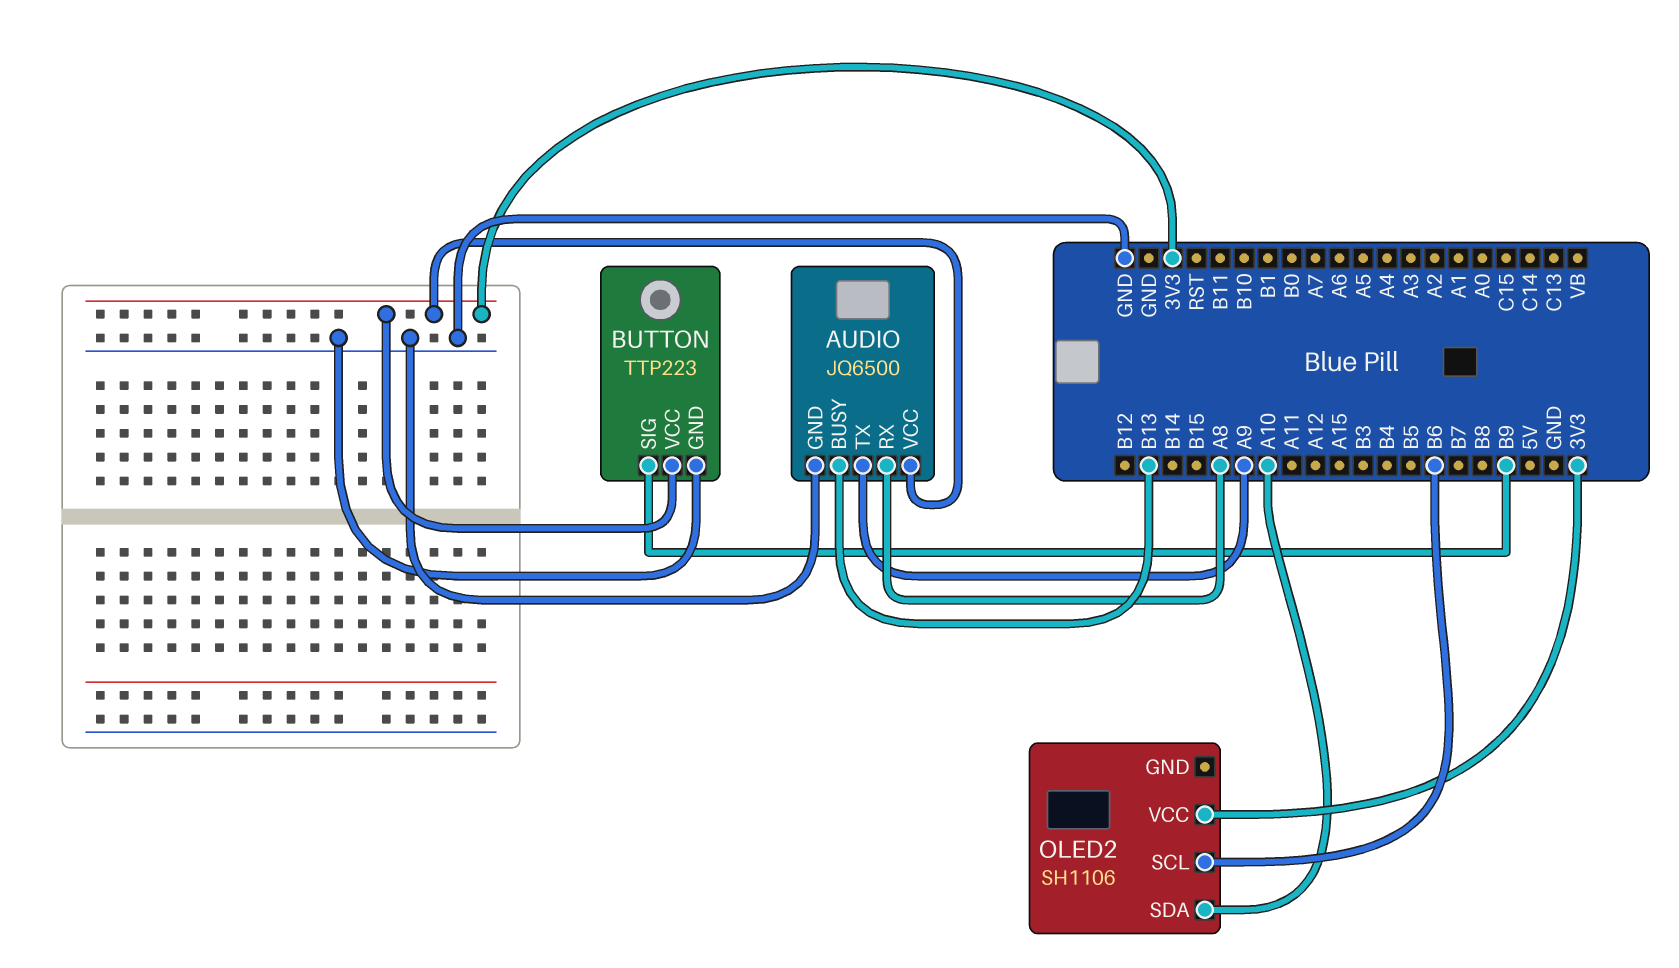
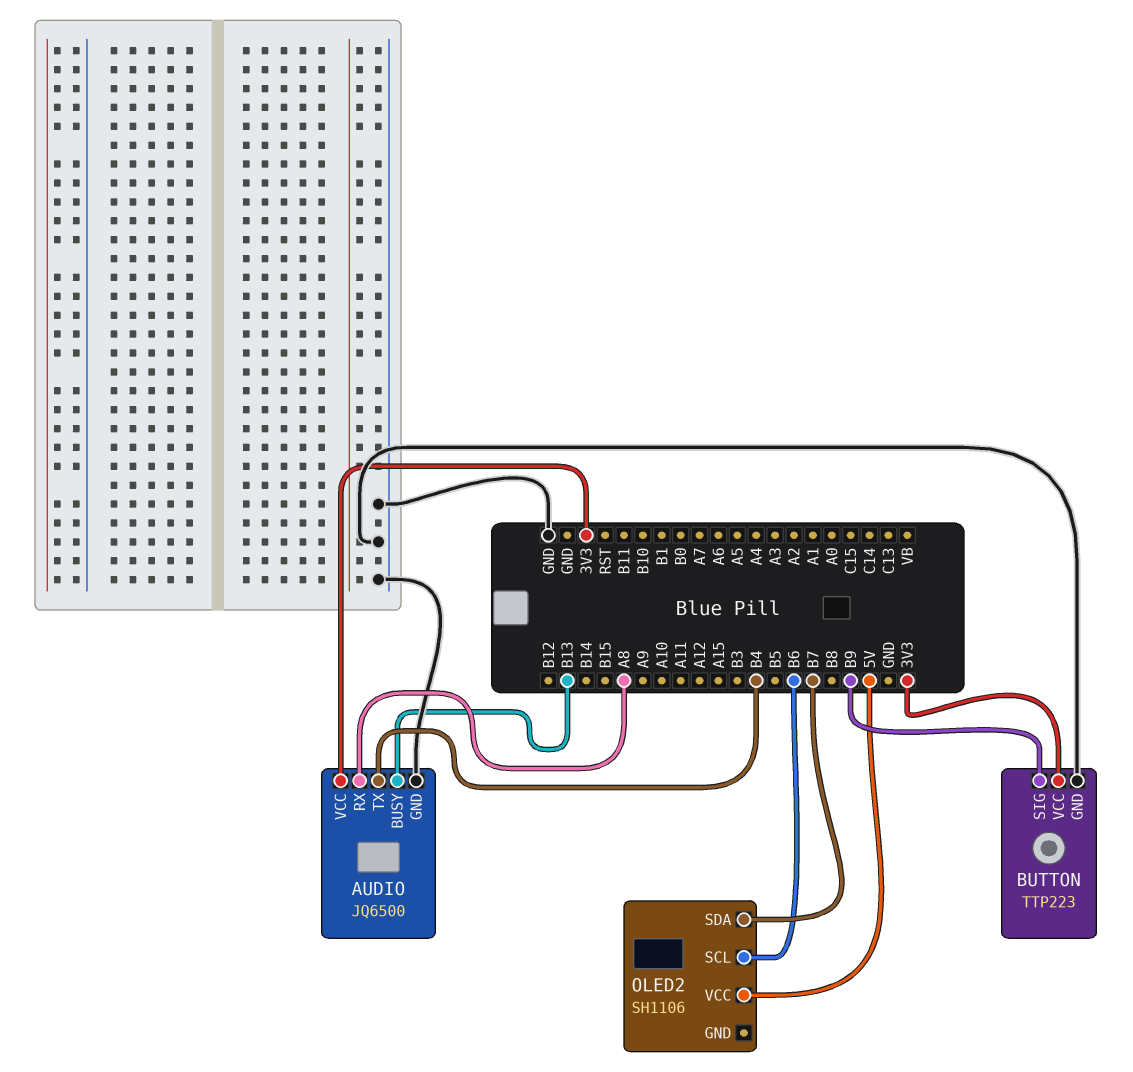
AUDIO pin TX: A9 -> B4
OLED2 pin SDA: A10 -> B7
OLED2 pin VCC: 3V3 -> 5V

